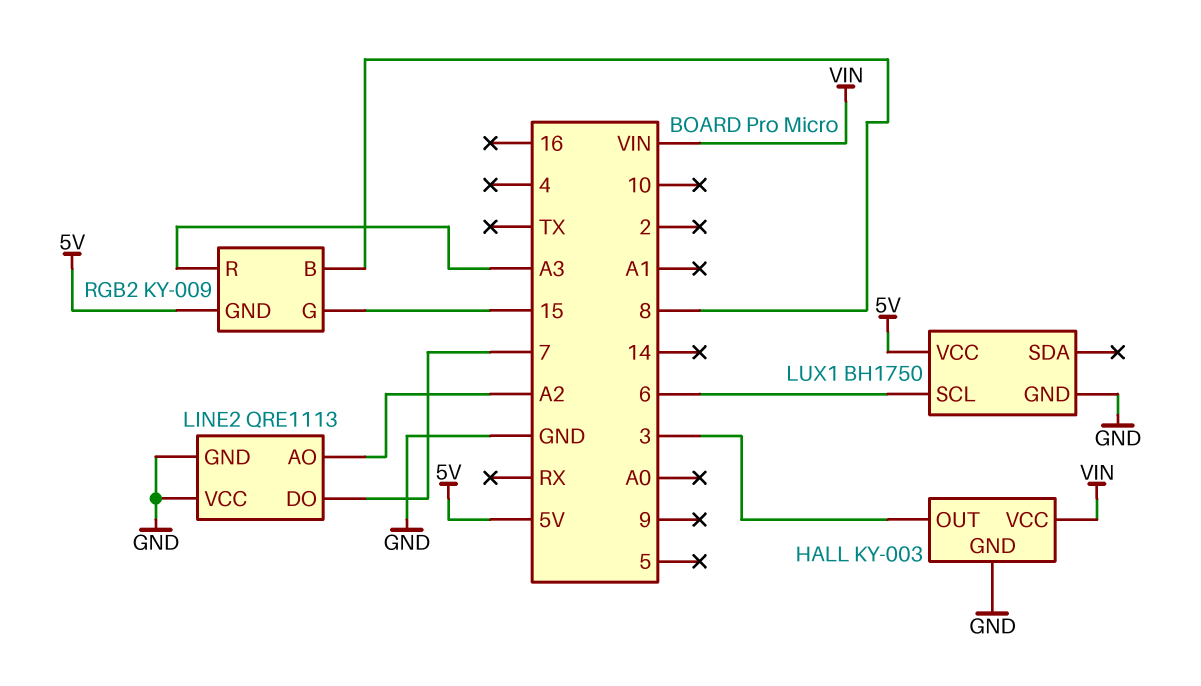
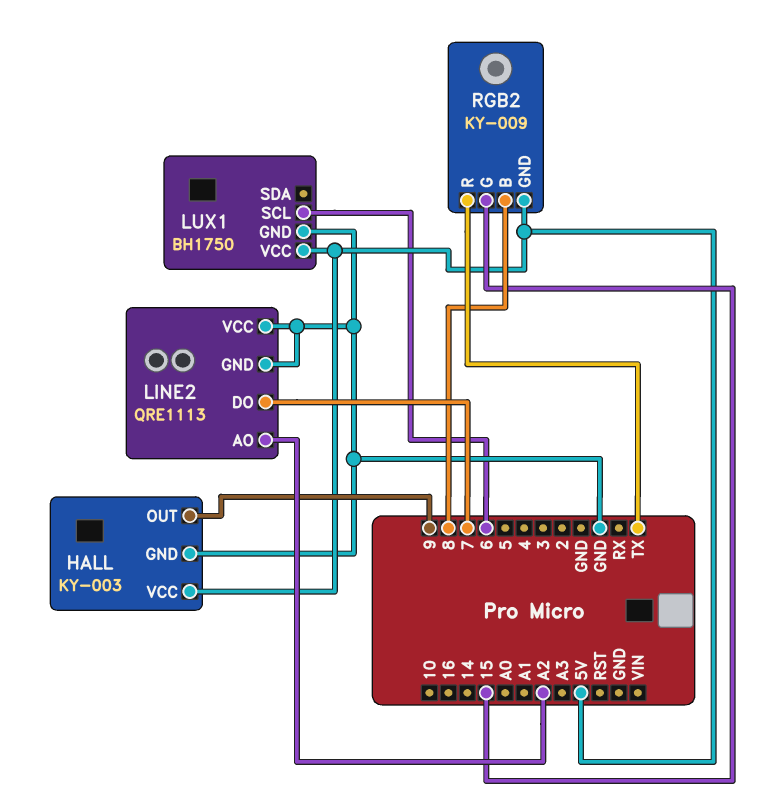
HALL pin OUT: 3 -> 9
HALL pin VCC: VIN -> 5V
RGB2 pin R: A3 -> TX

